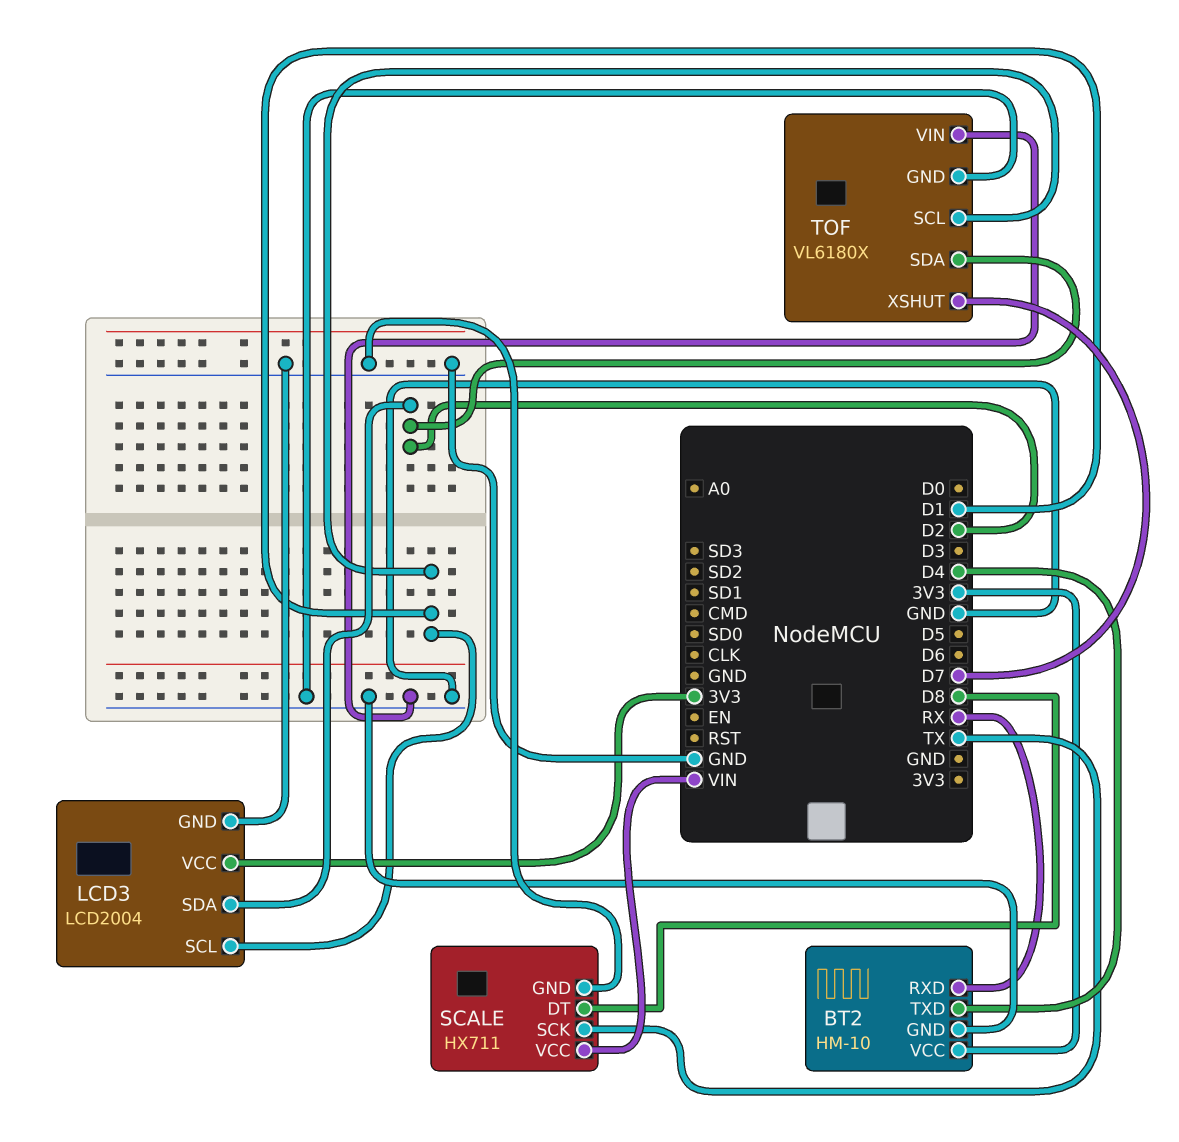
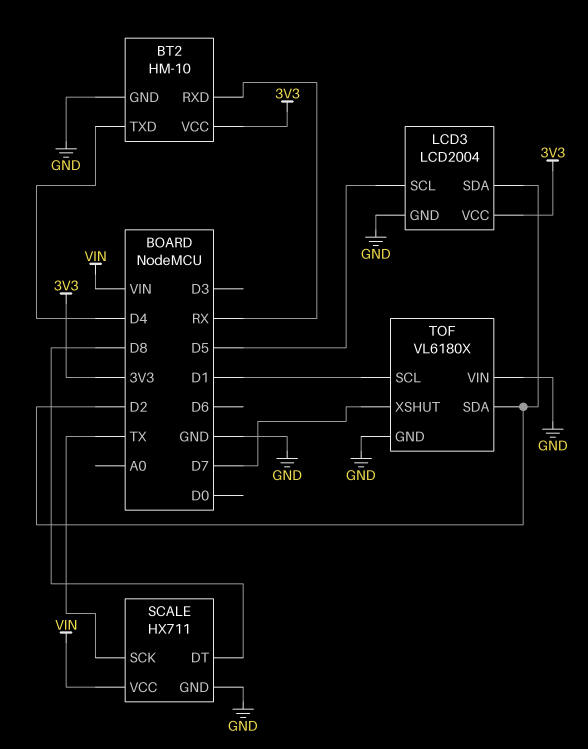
LCD3 pin SCL: D1 -> D5

